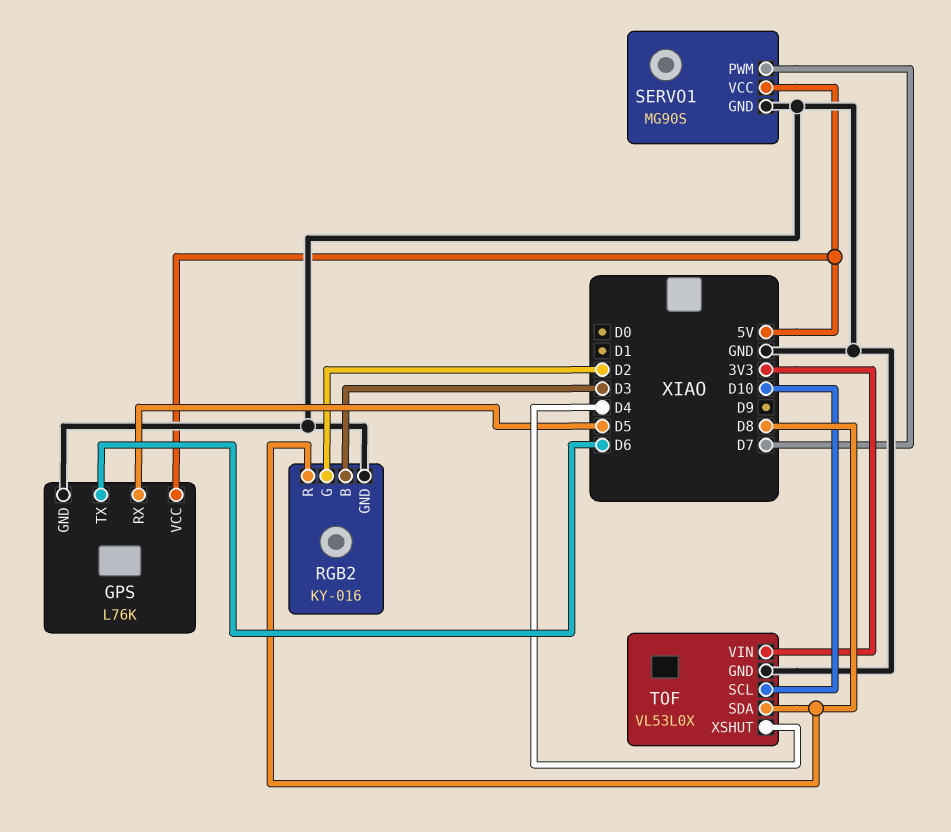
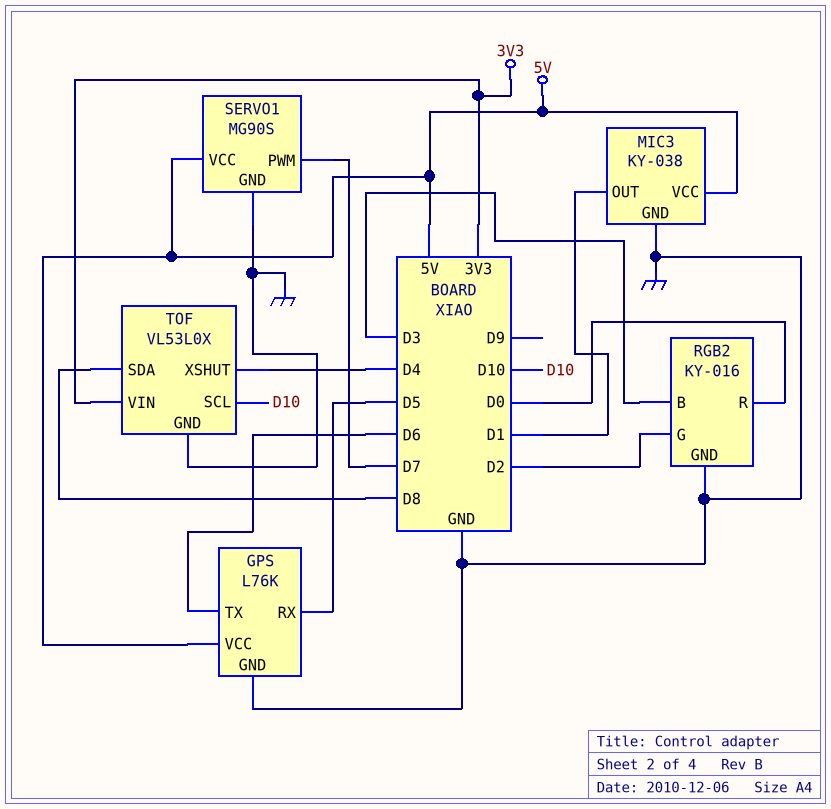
MIC3: none -> KY-038
MIC3 pin GND: none -> GND
MIC3 pin OUT: none -> D1
MIC3 pin VCC: none -> 5V
RGB2 pin R: D8 -> D0

